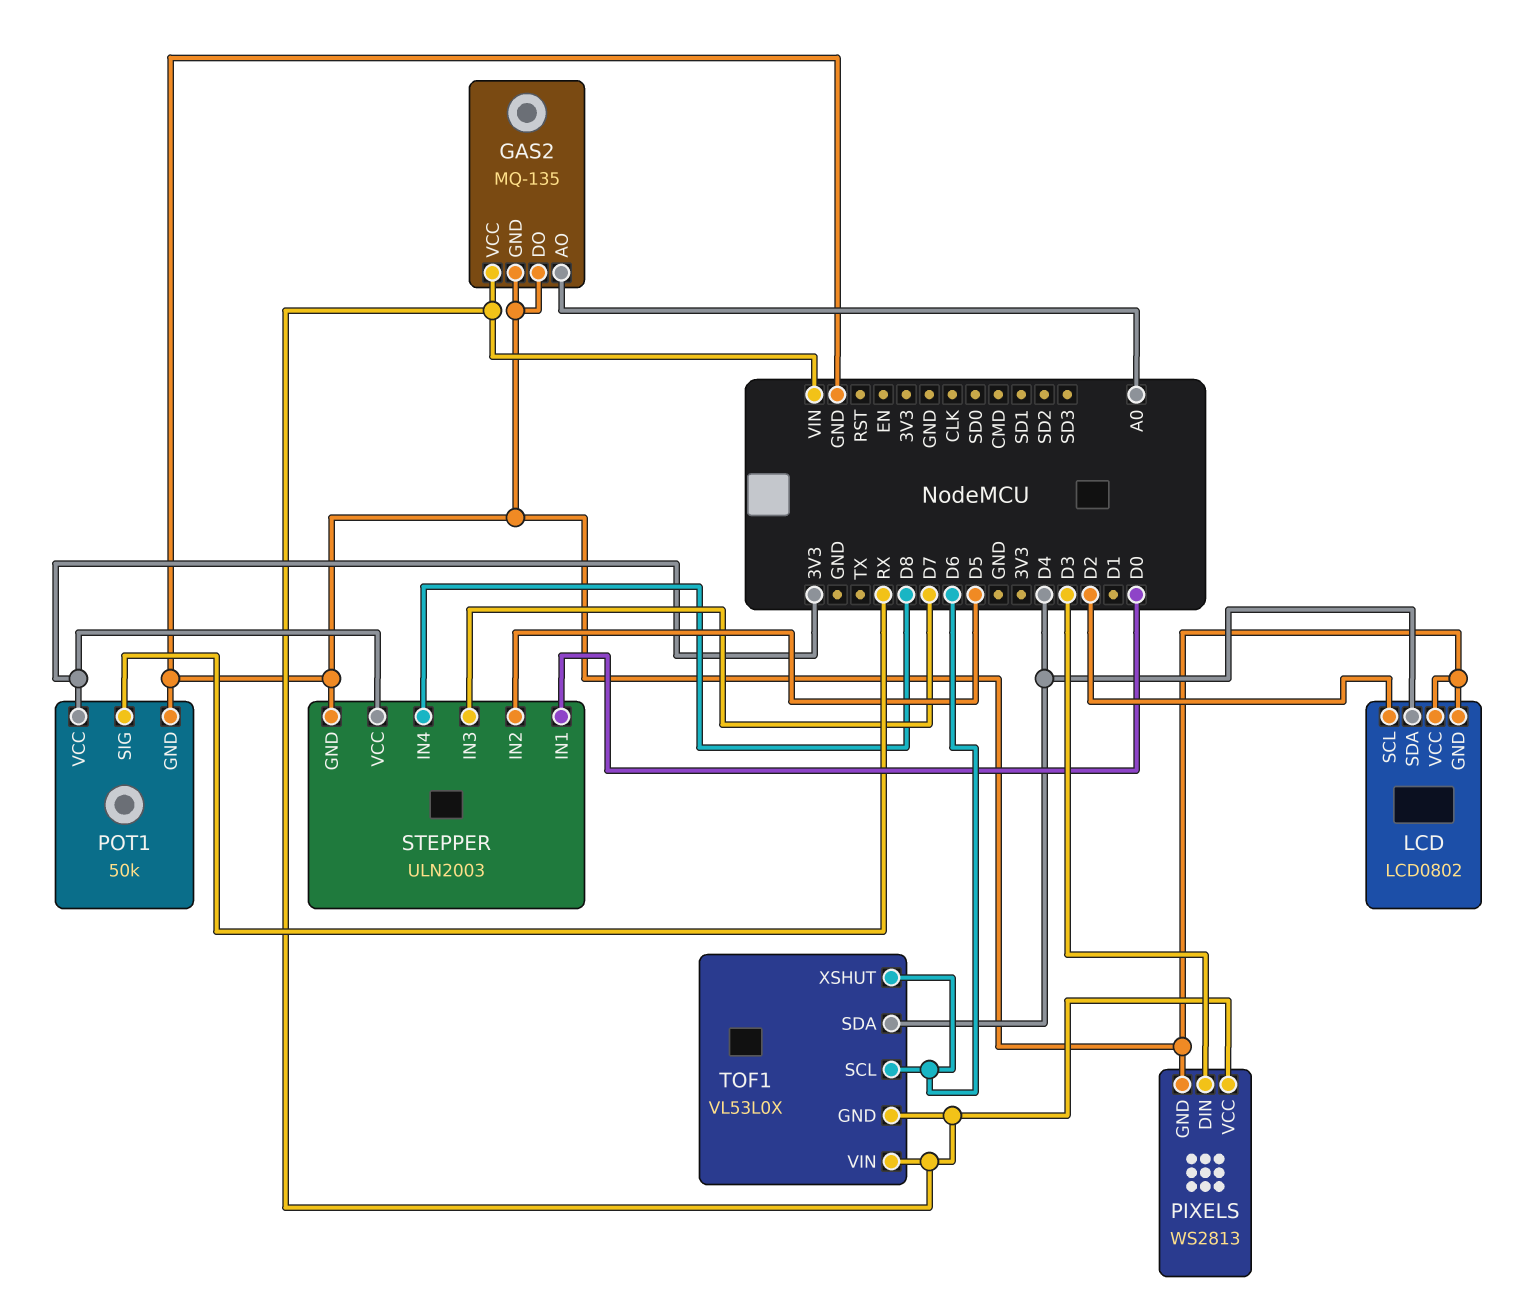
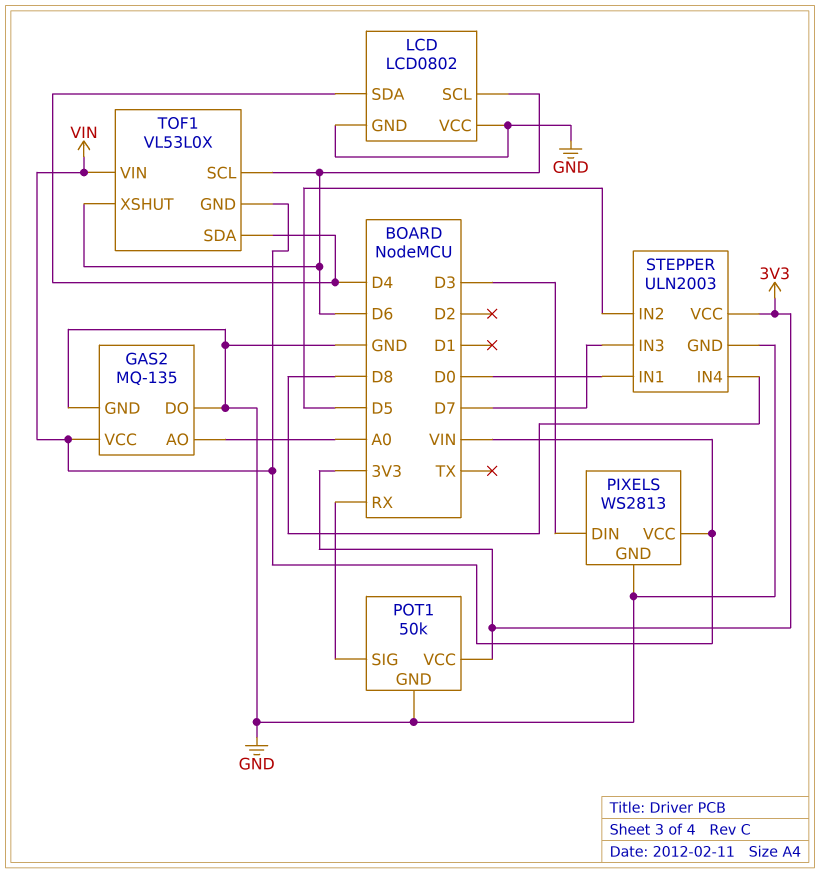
LCD pin SCL: D2 -> D6

